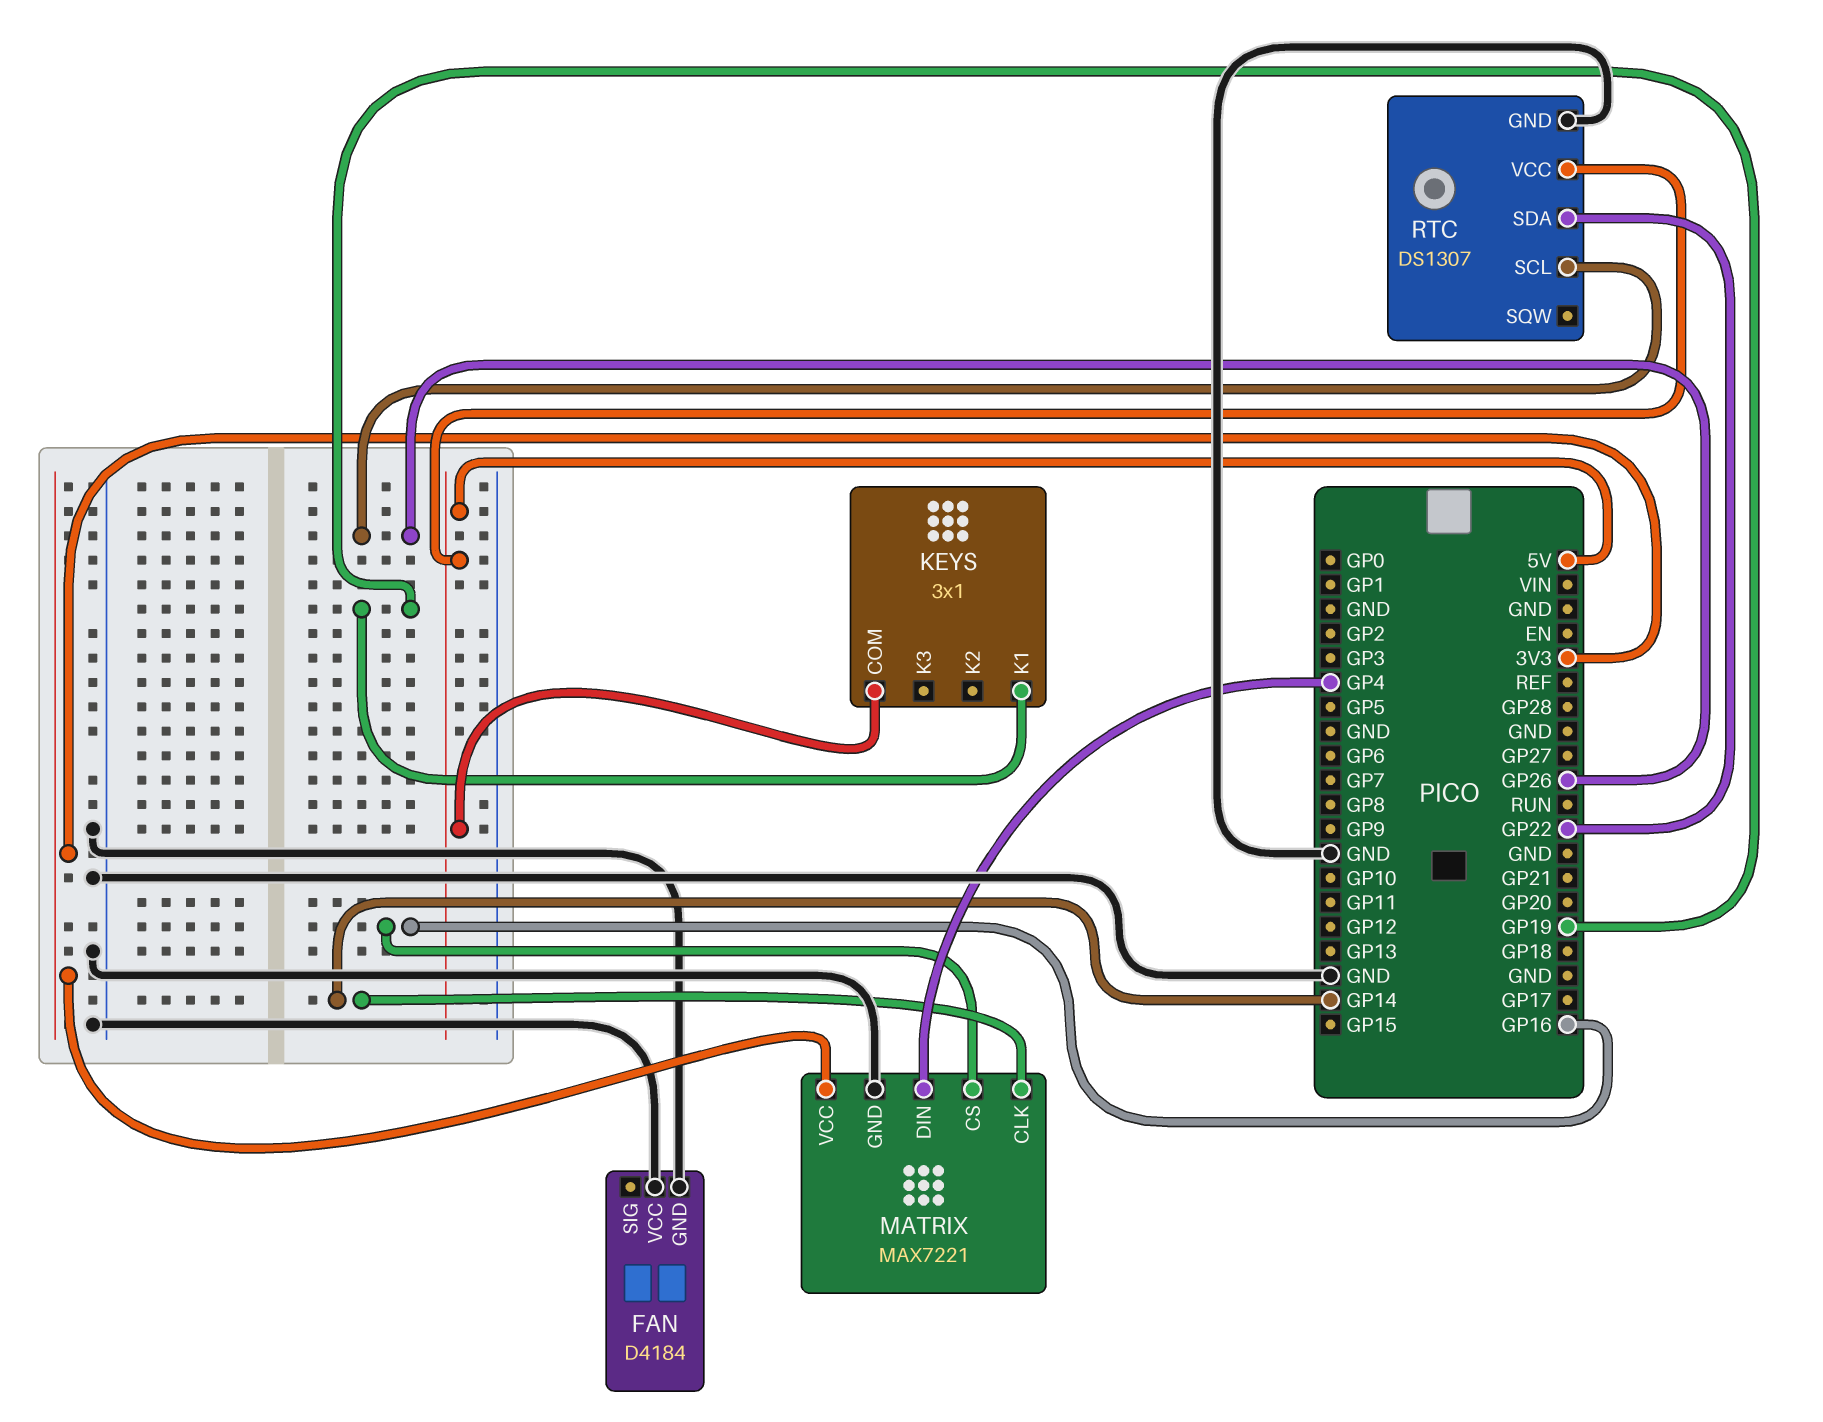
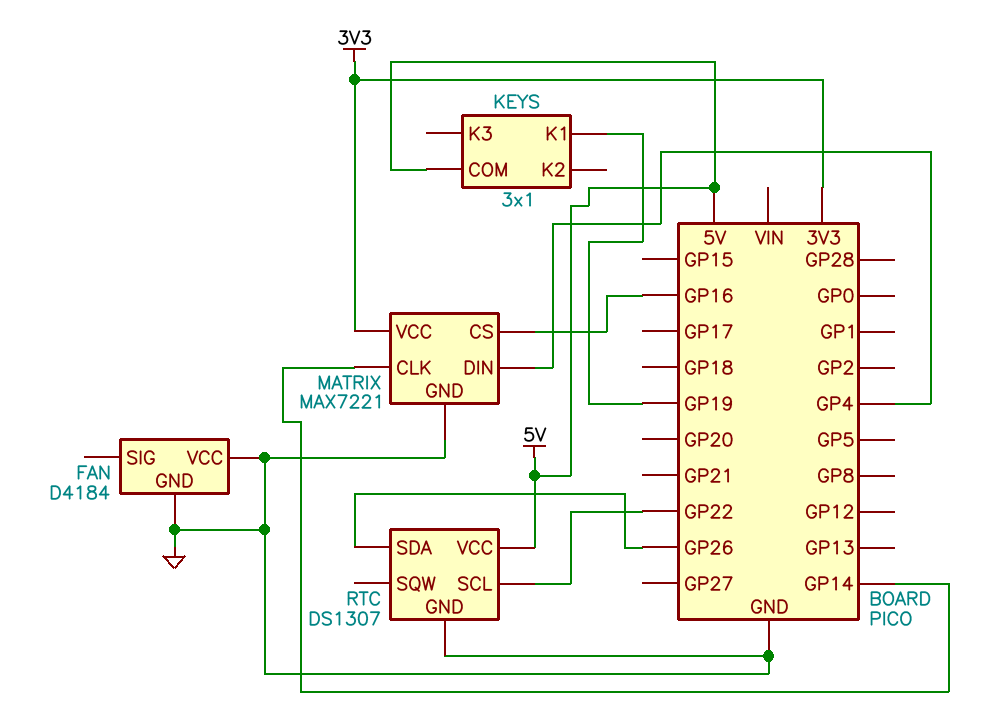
RTC pin SCL: GP26 -> GP22
RTC pin SDA: GP22 -> GP26

